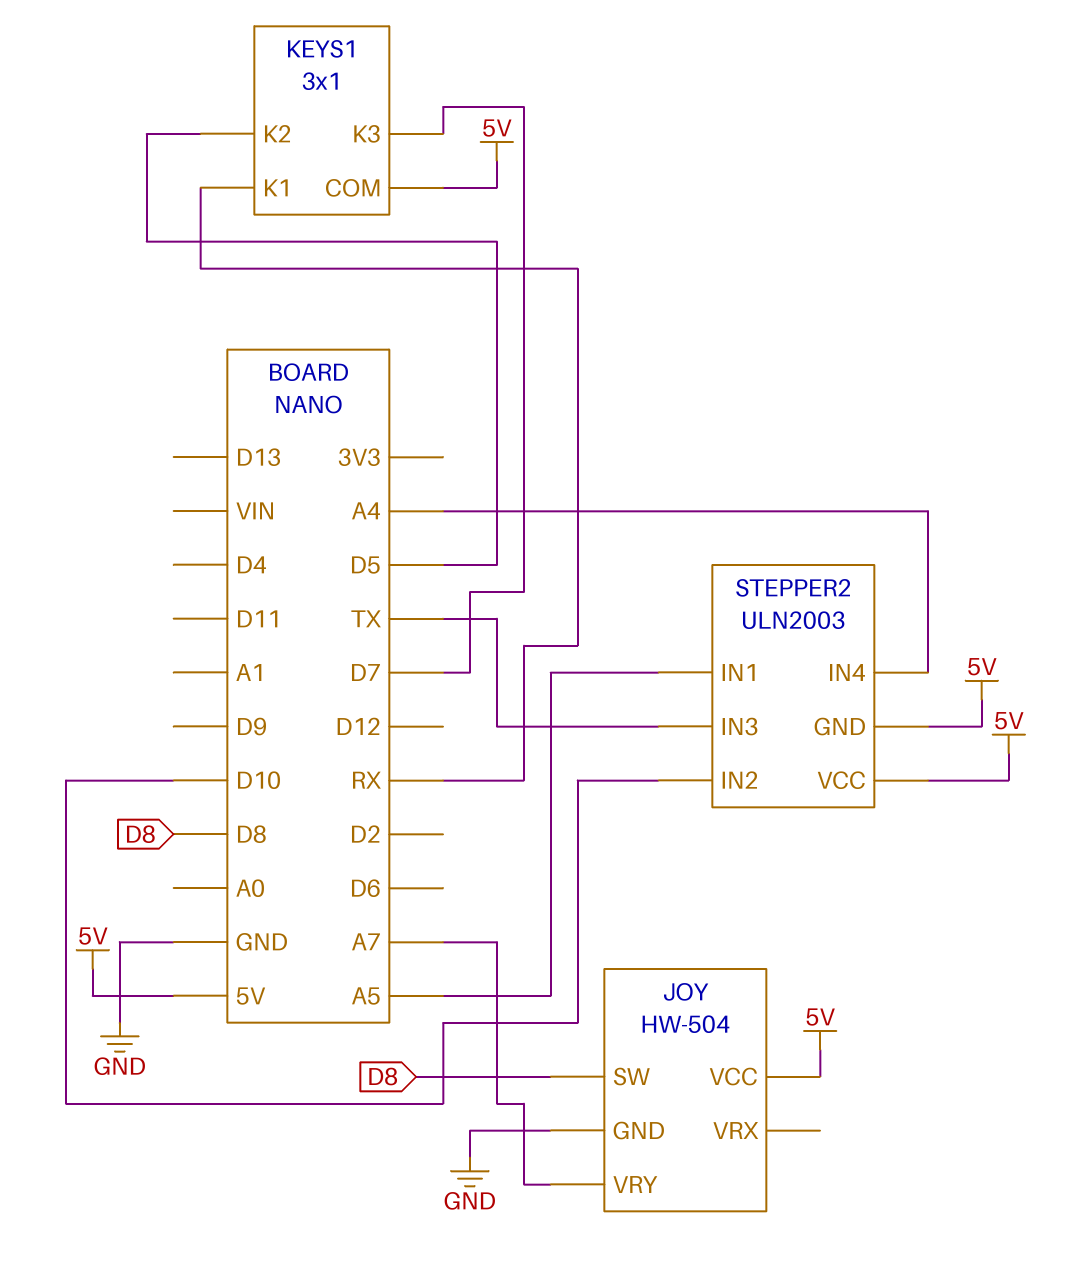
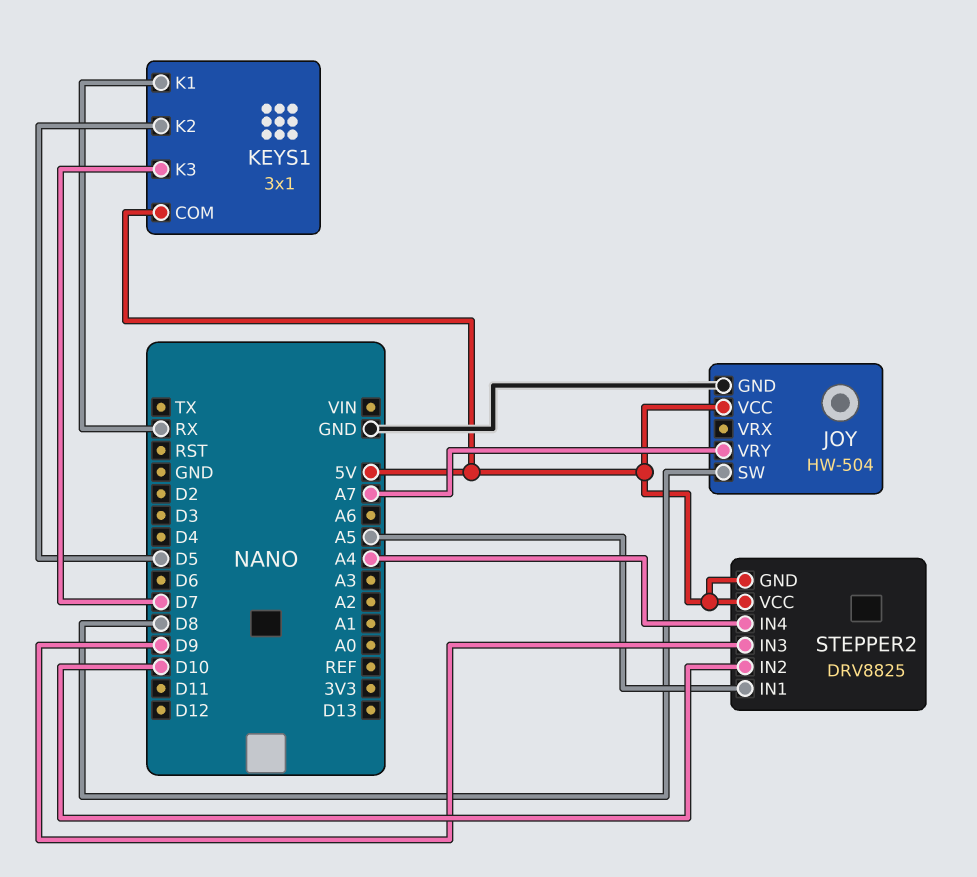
STEPPER2: ULN2003 -> DRV8825
STEPPER2 pin IN3: TX -> D9

